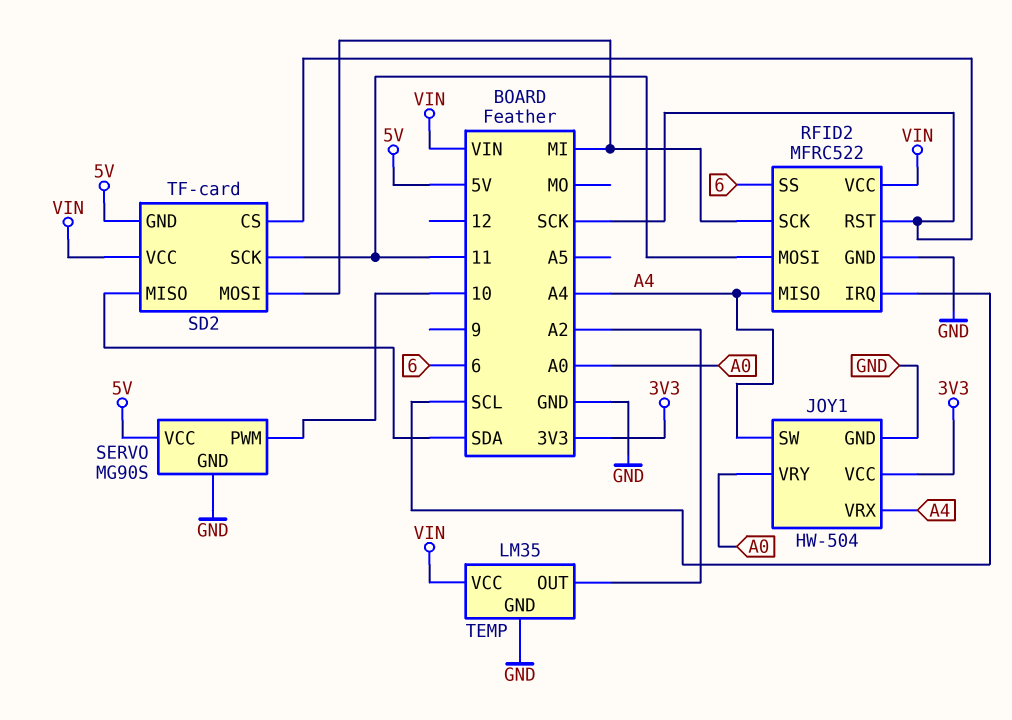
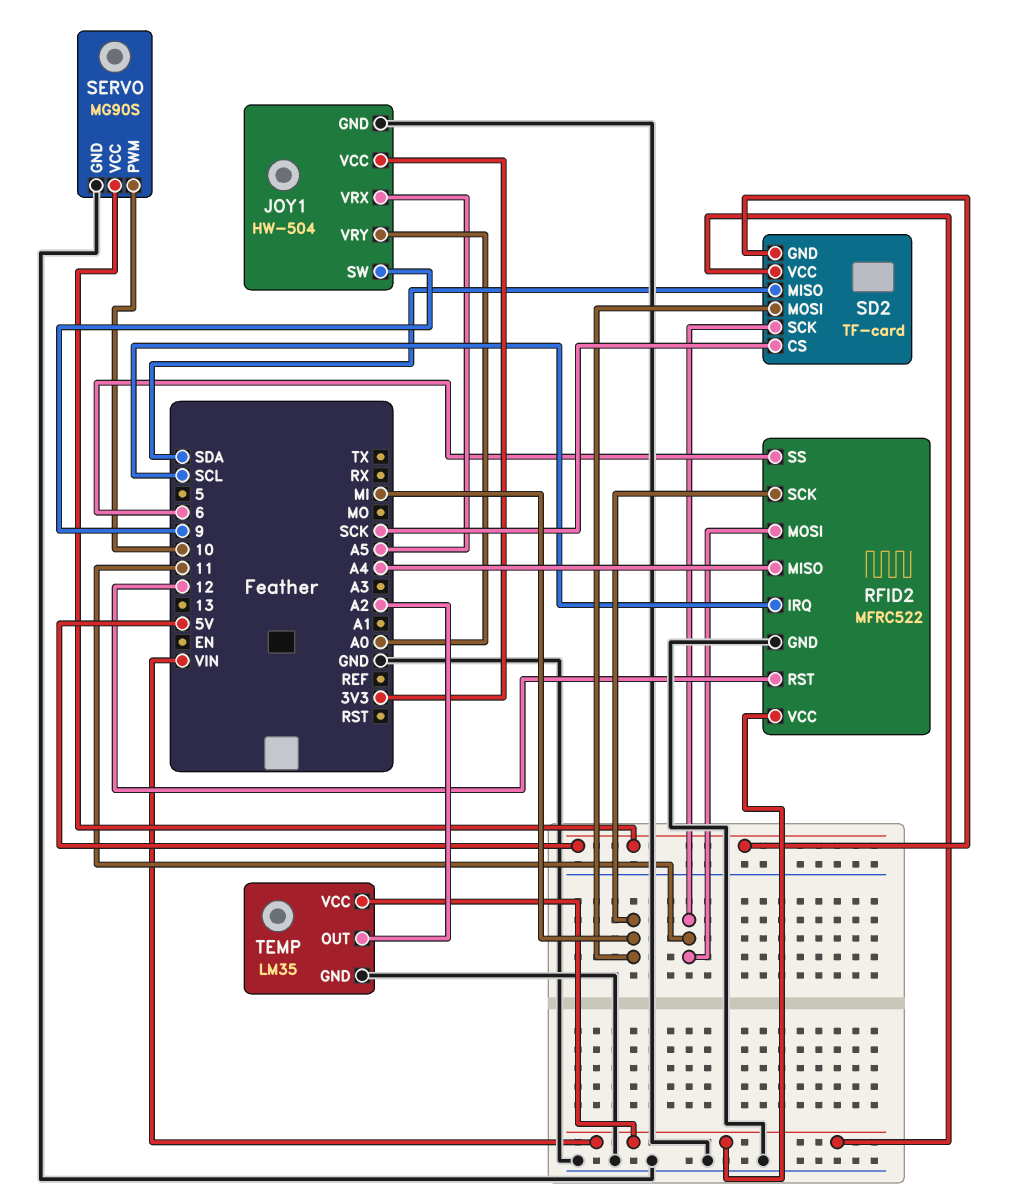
JOY1 pin SW: A4 -> 9
JOY1 pin VRX: A4 -> A5
RFID2 pin RST: SCK -> 12

